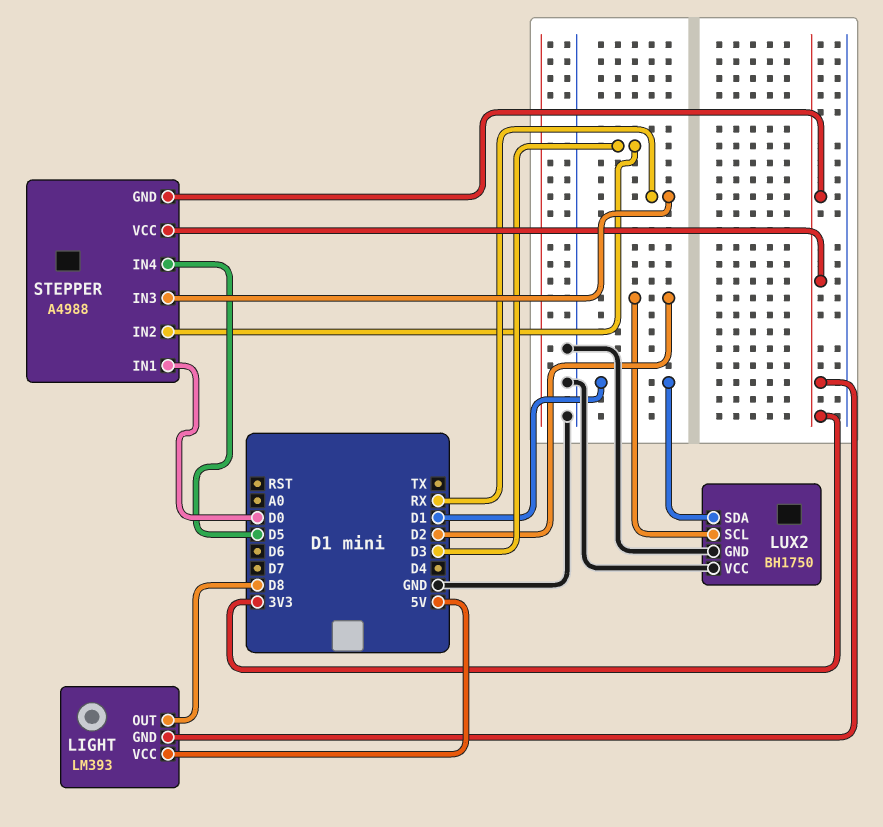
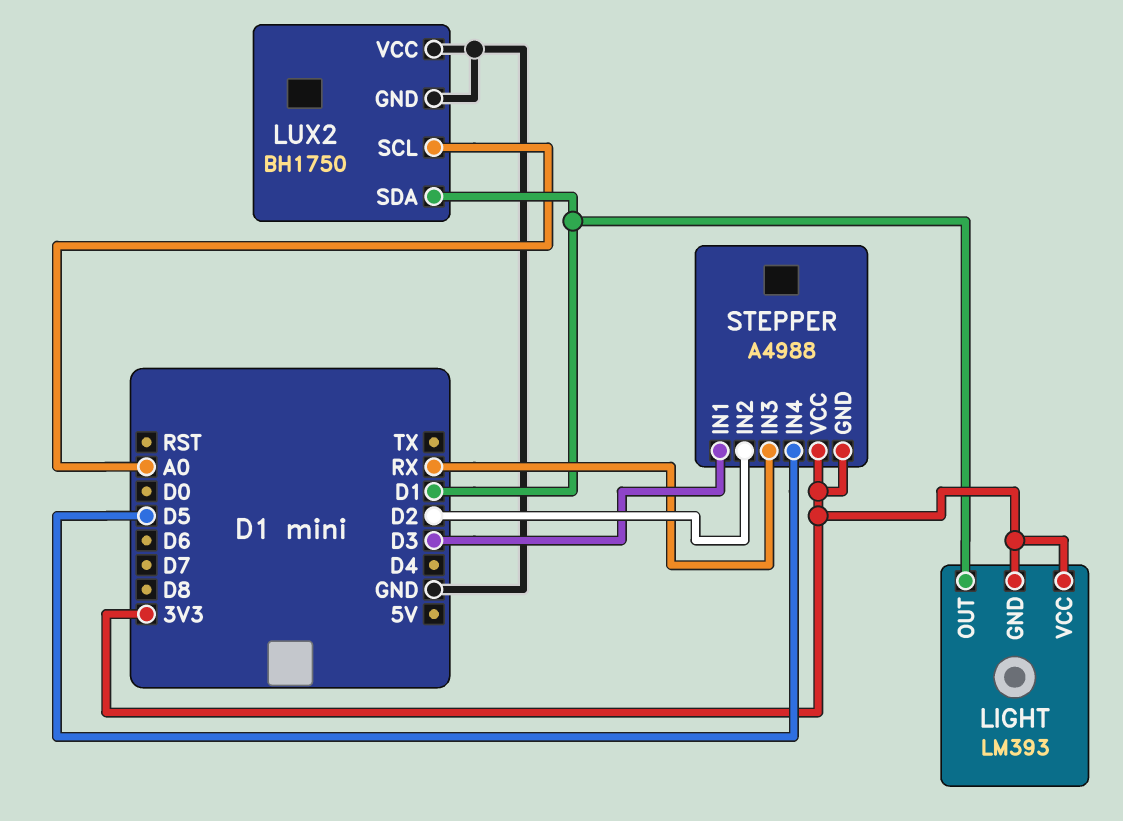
LIGHT pin OUT: D8 -> D1
LIGHT pin VCC: 5V -> 3V3
LUX2 pin SCL: D2 -> A0
STEPPER pin IN1: D0 -> D3
STEPPER pin IN2: D3 -> D2

